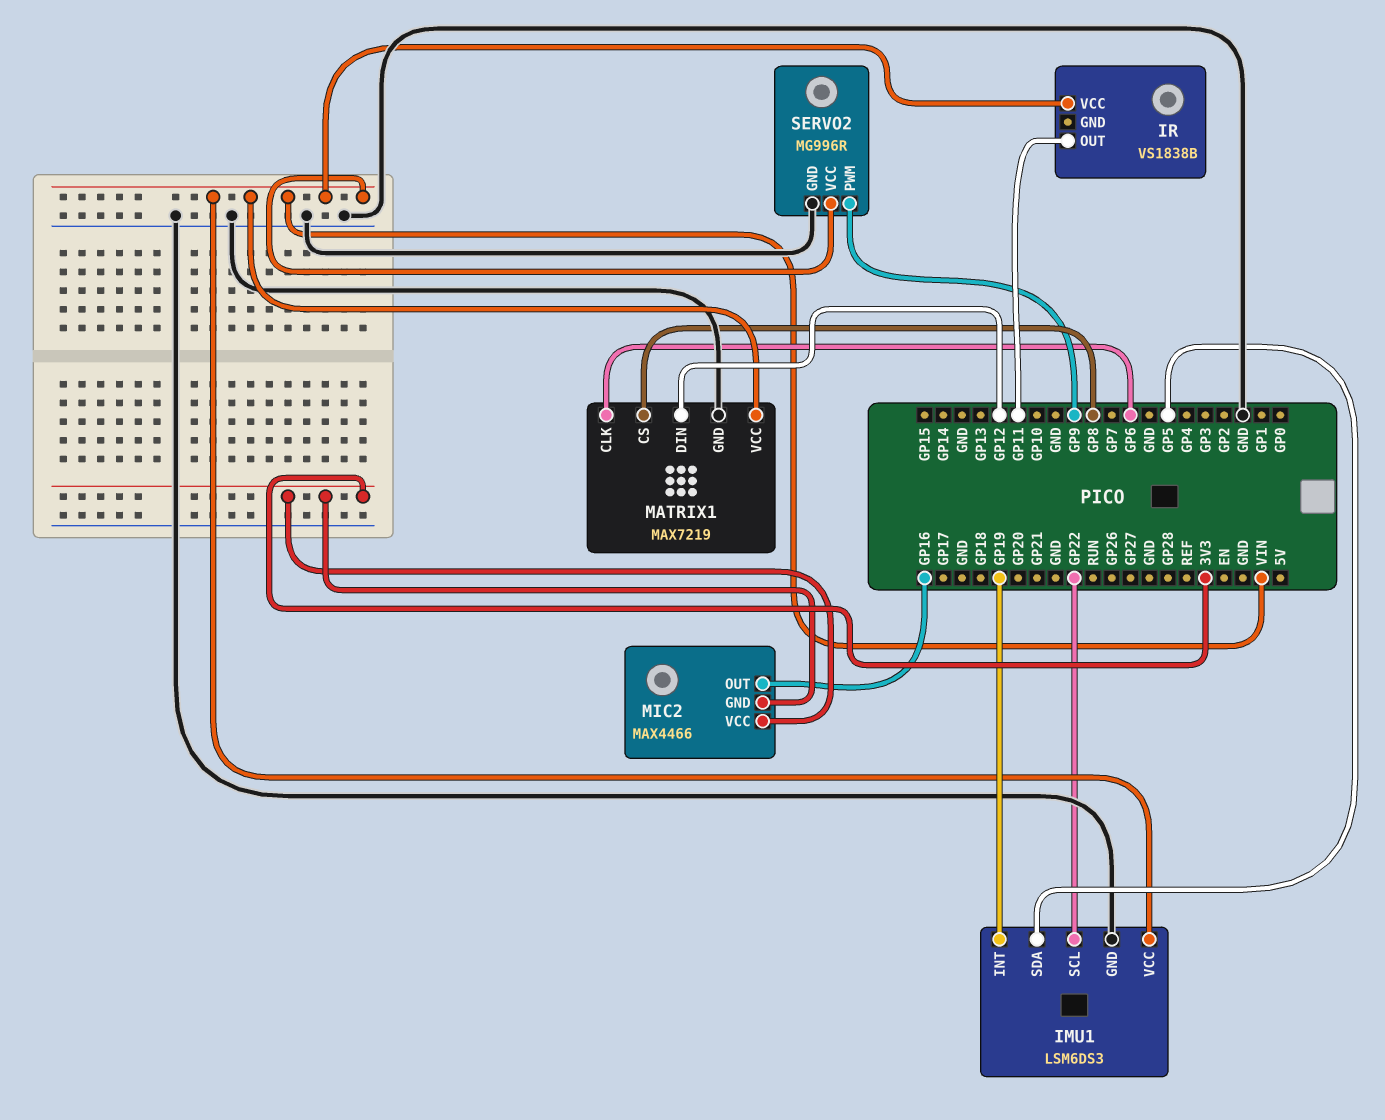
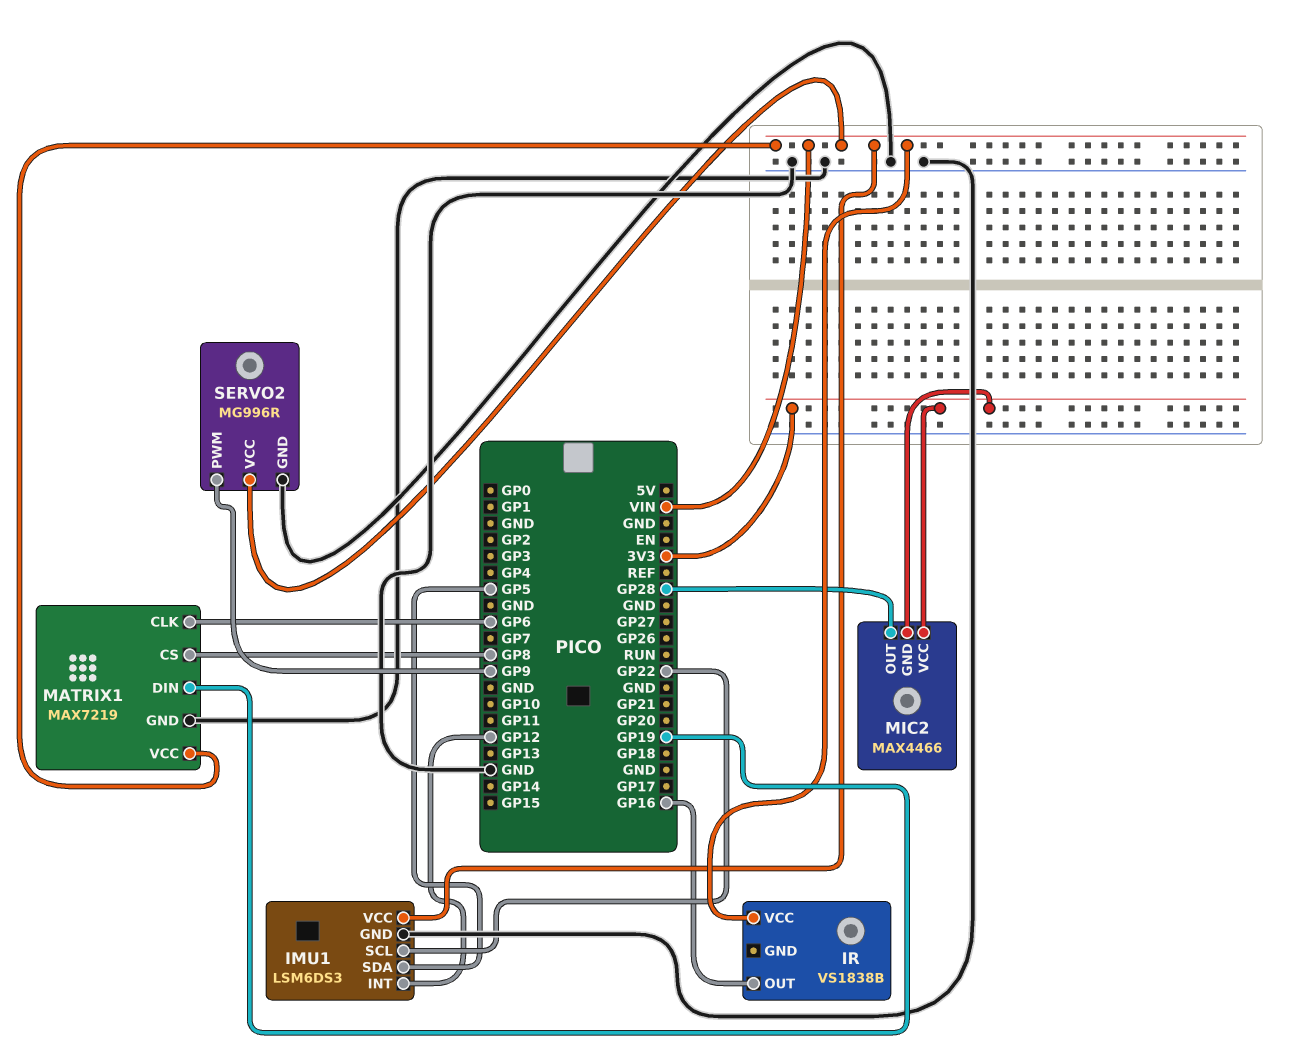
IMU1 pin INT: GP19 -> GP12
IR pin OUT: GP11 -> GP16
MATRIX1 pin DIN: GP12 -> GP19
MIC2 pin OUT: GP16 -> GP28

